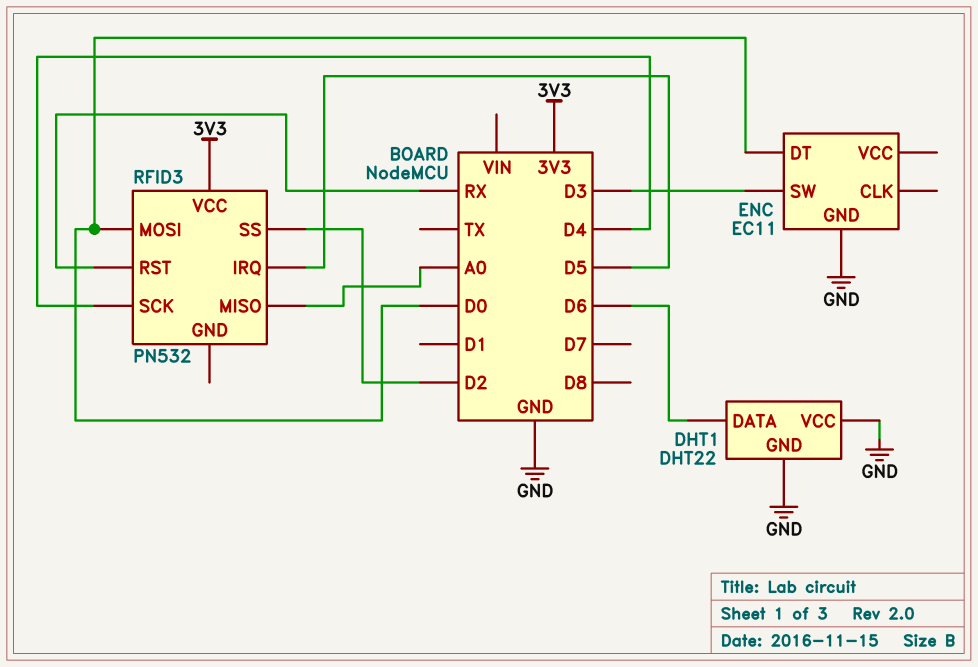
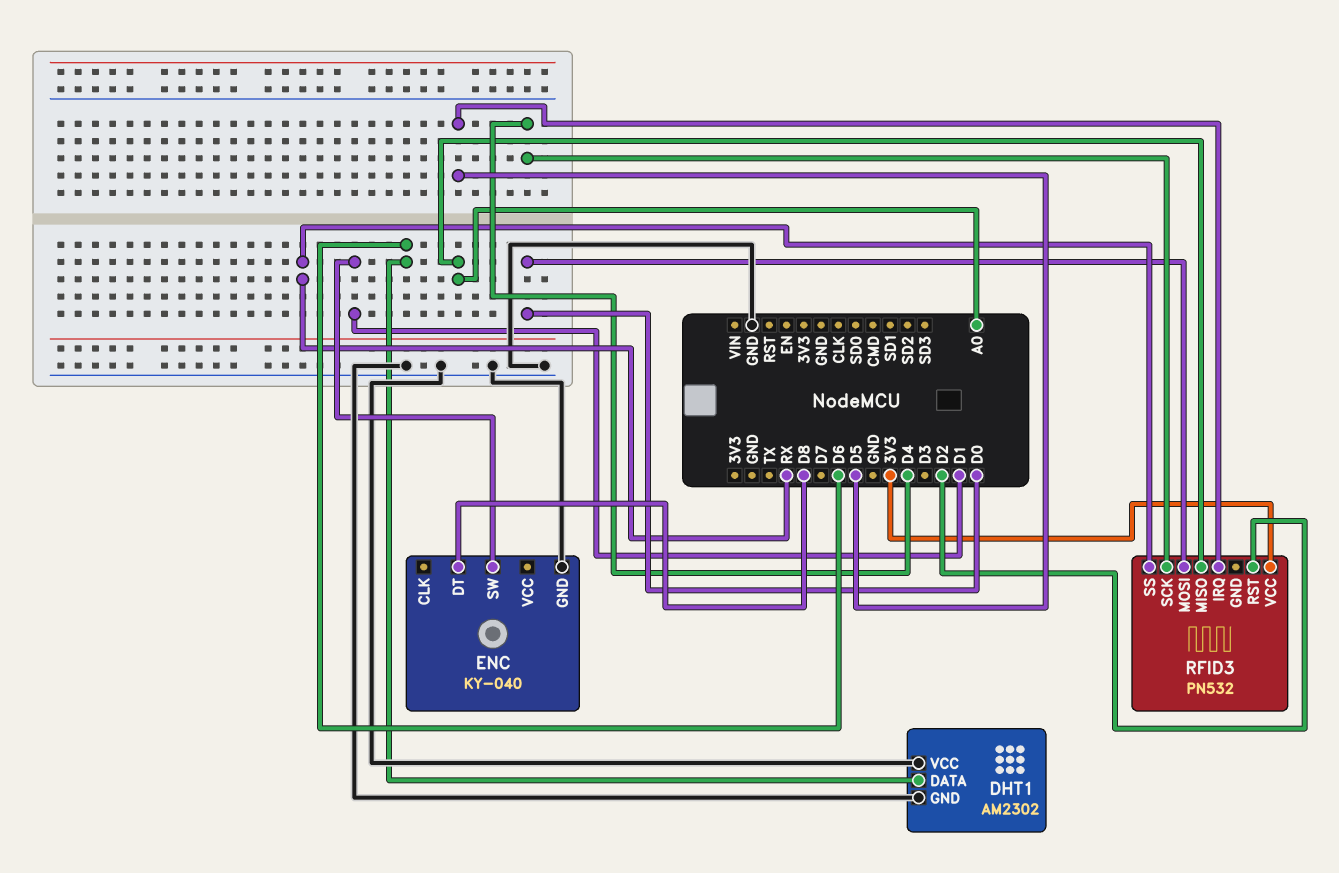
DHT1: DHT22 -> AM2302
ENC: EC11 -> KY-040
ENC pin DT: D0 -> D8
ENC pin SW: D3 -> D1
RFID3 pin RST: RX -> D2
RFID3 pin SS: D2 -> RX

